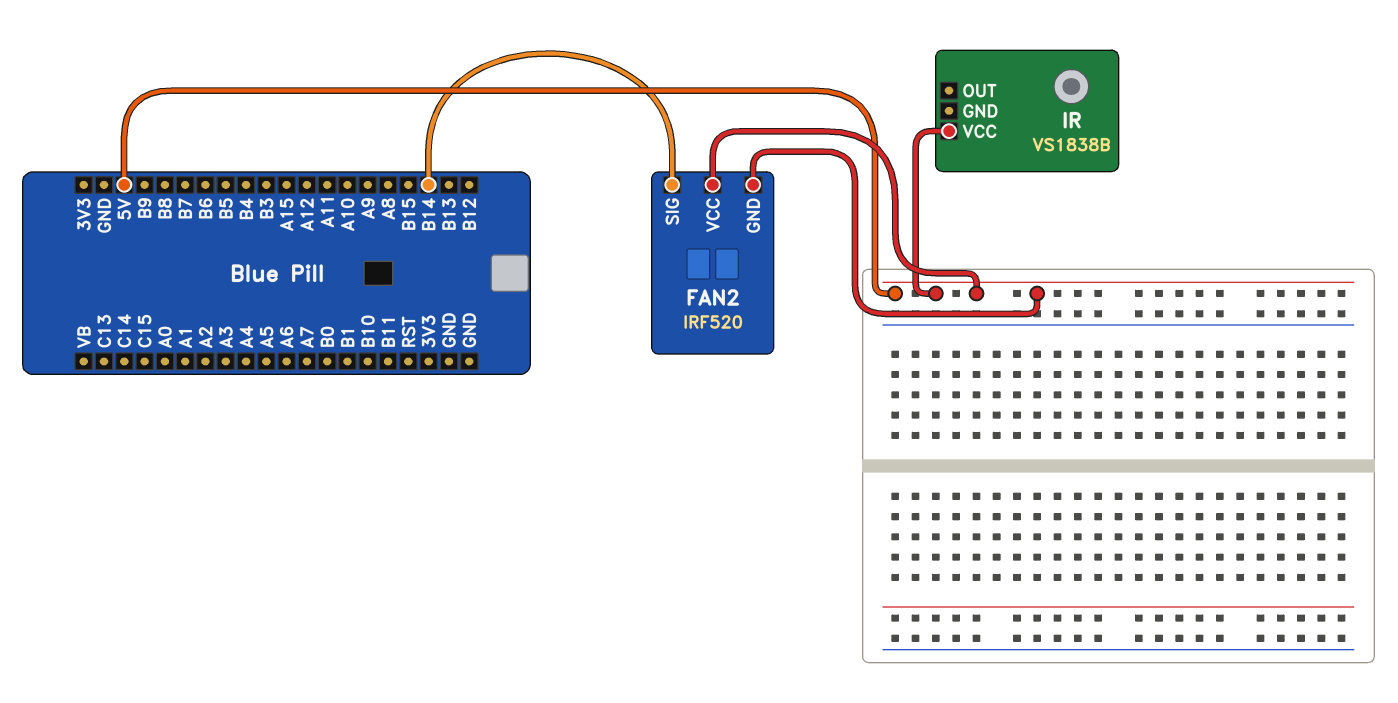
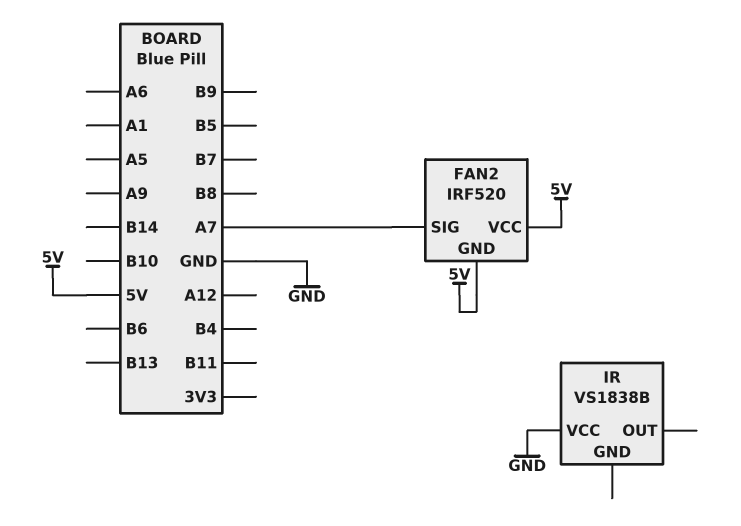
FAN2 pin SIG: B14 -> A7
IR pin VCC: 5V -> GND

